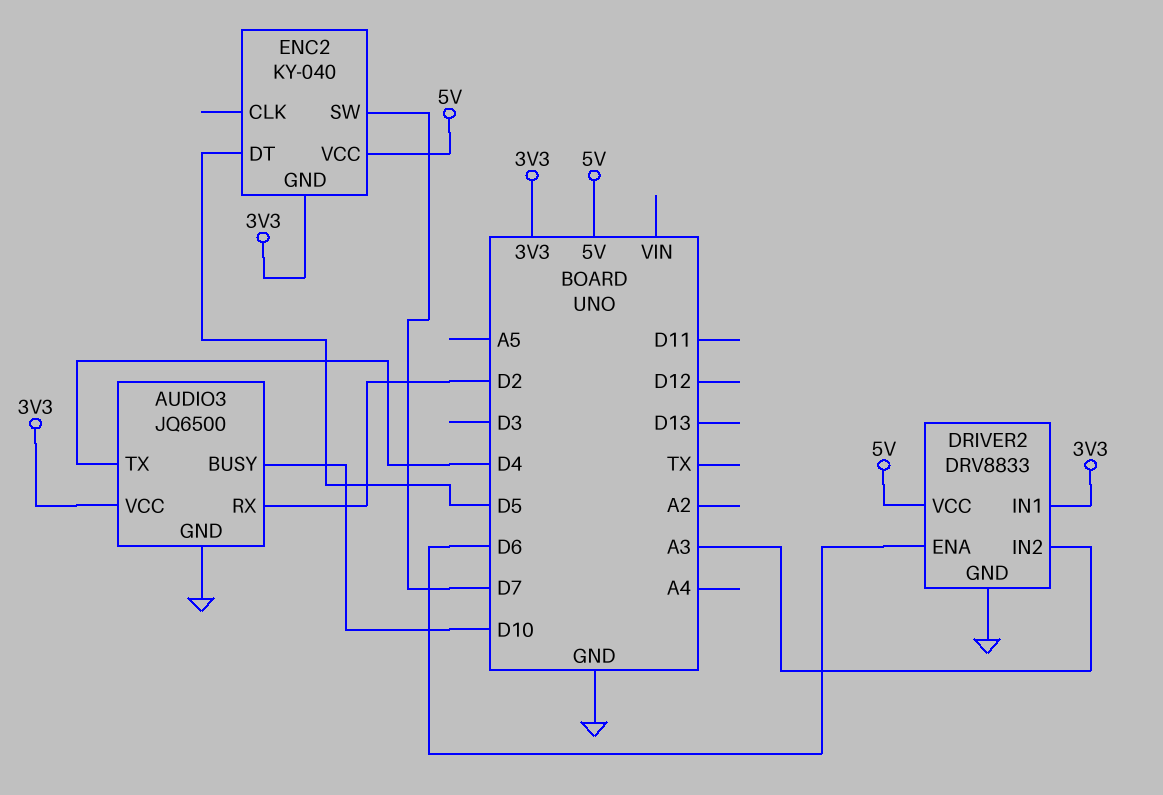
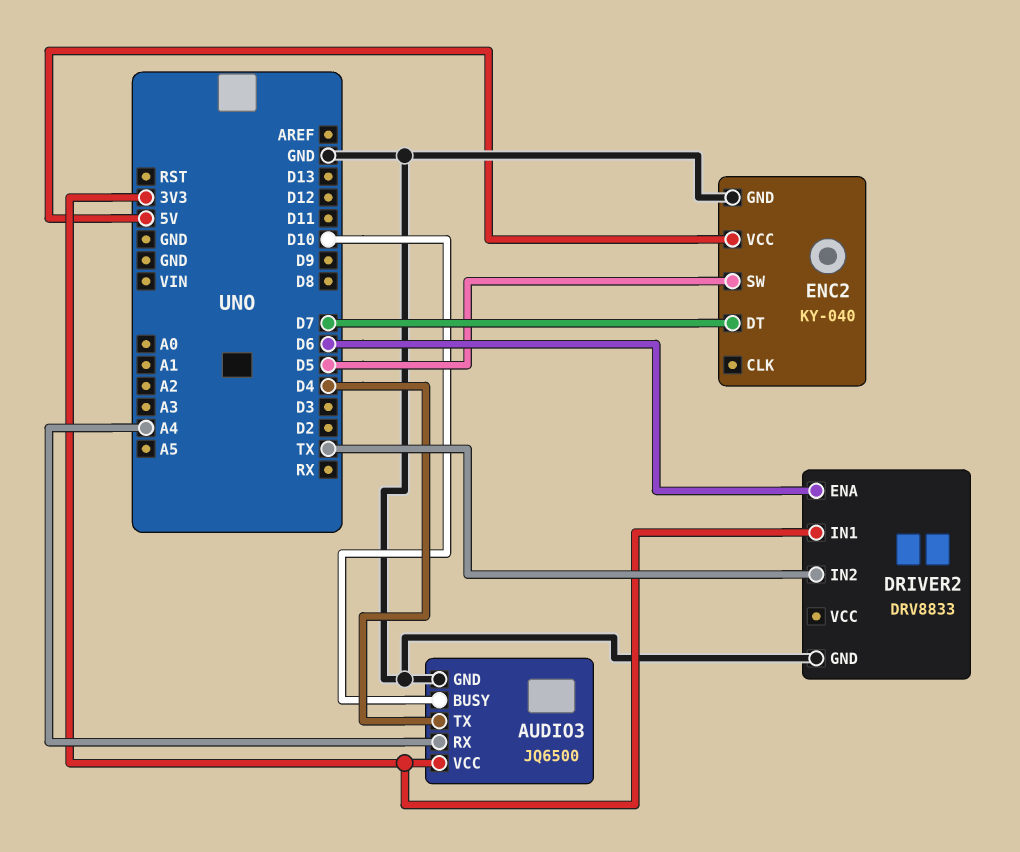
AUDIO3 pin RX: D2 -> A4
DRIVER2 pin IN2: A3 -> TX
DRIVER2 pin VCC: 5V -> none
ENC2 pin DT: D5 -> D7
ENC2 pin GND: 3V3 -> GND
ENC2 pin SW: D7 -> D5

